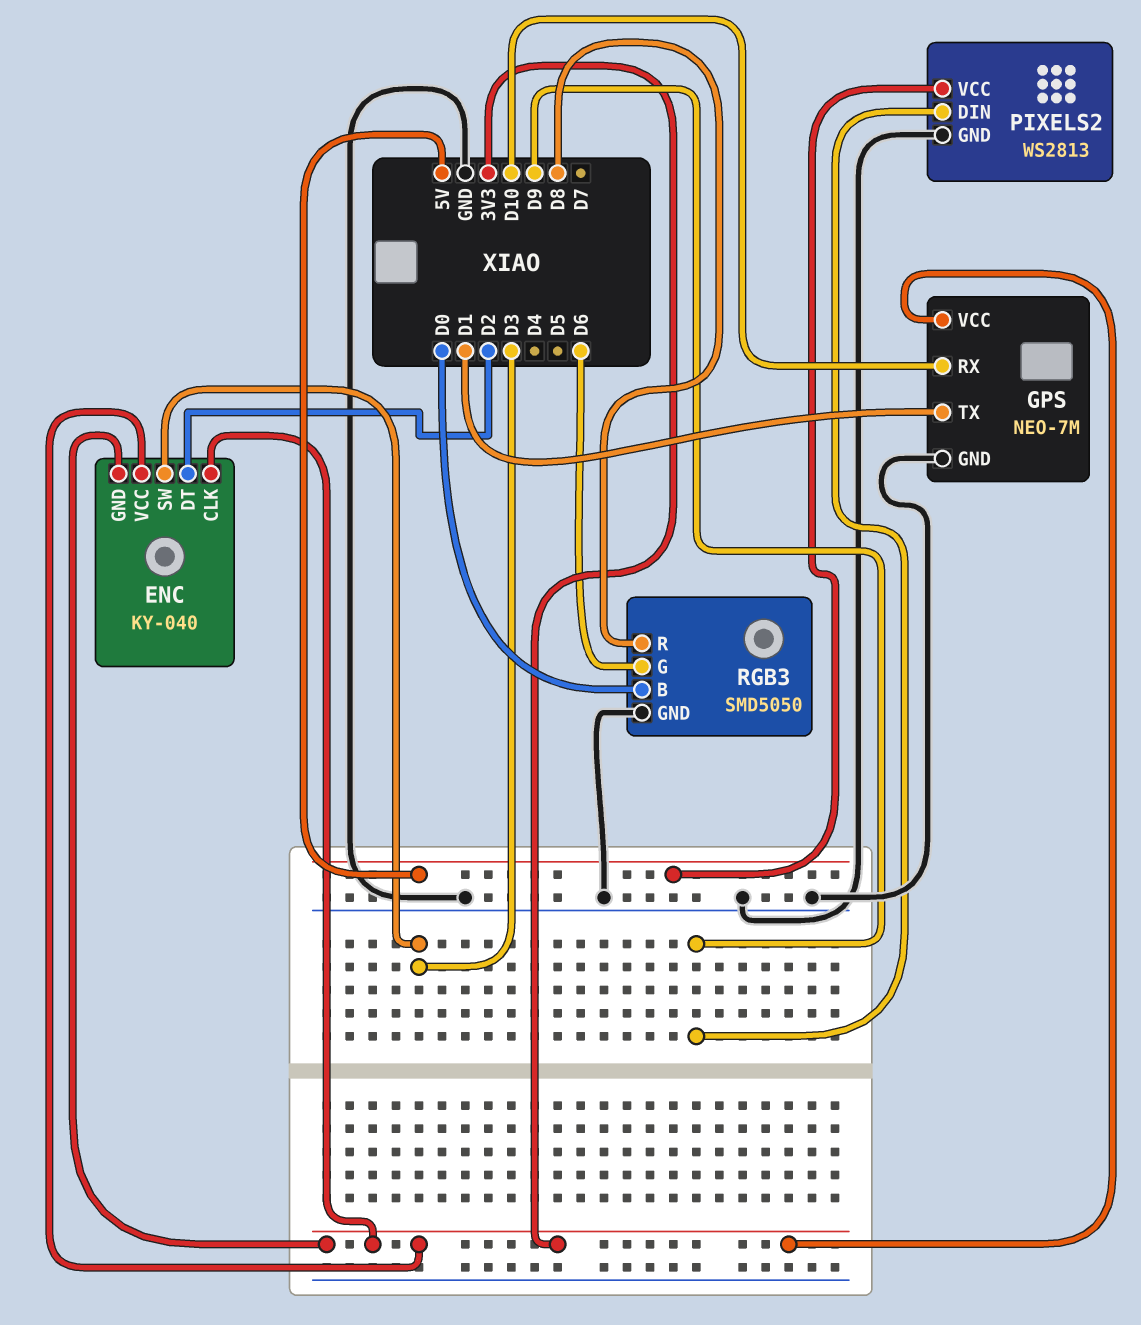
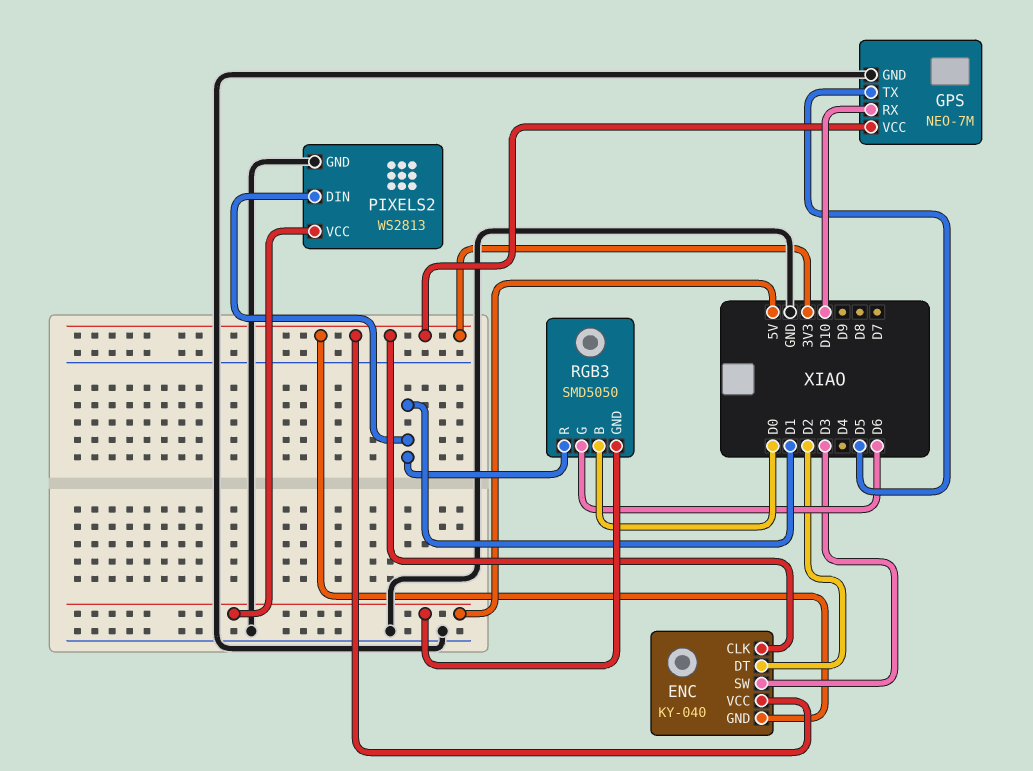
GPS pin TX: D1 -> D5
PIXELS2 pin DIN: D9 -> D1
RGB3 pin GND: GND -> 5V
RGB3 pin R: D8 -> D1

